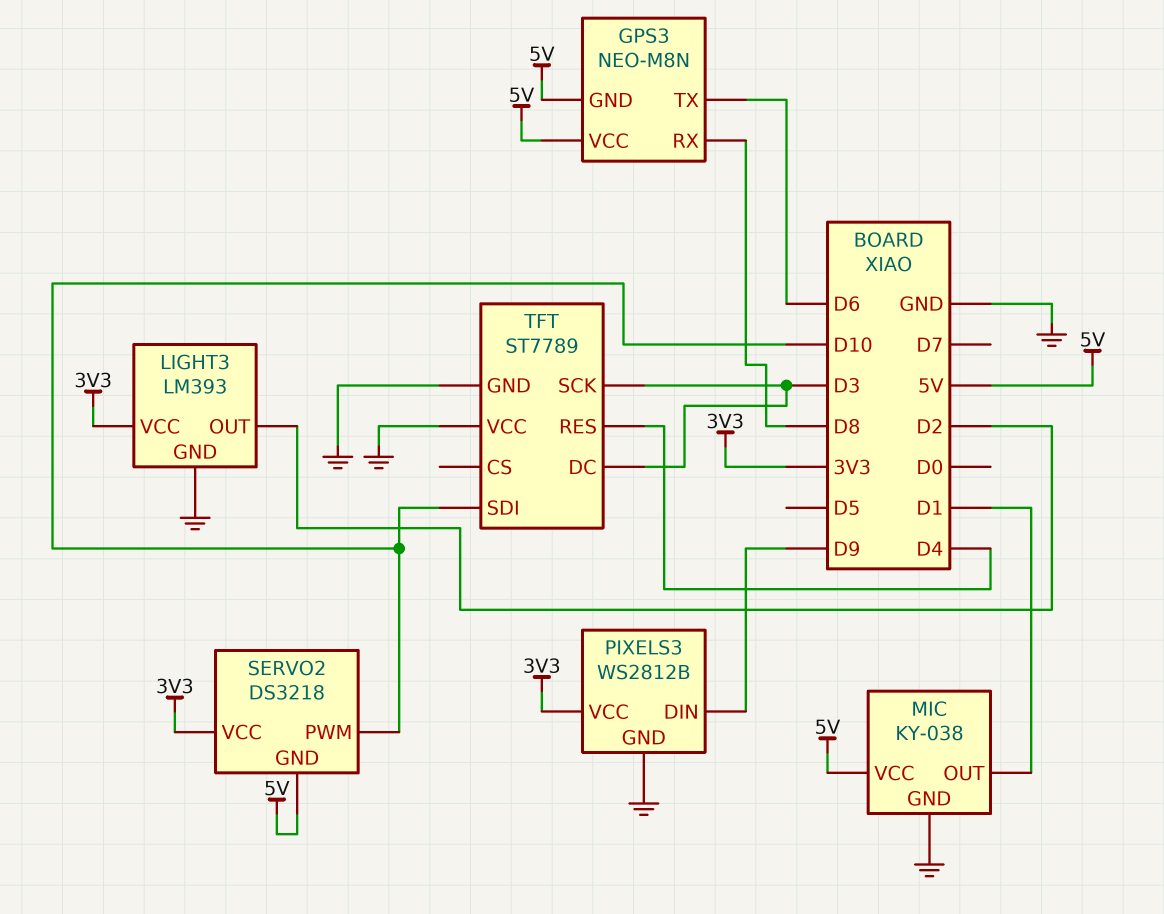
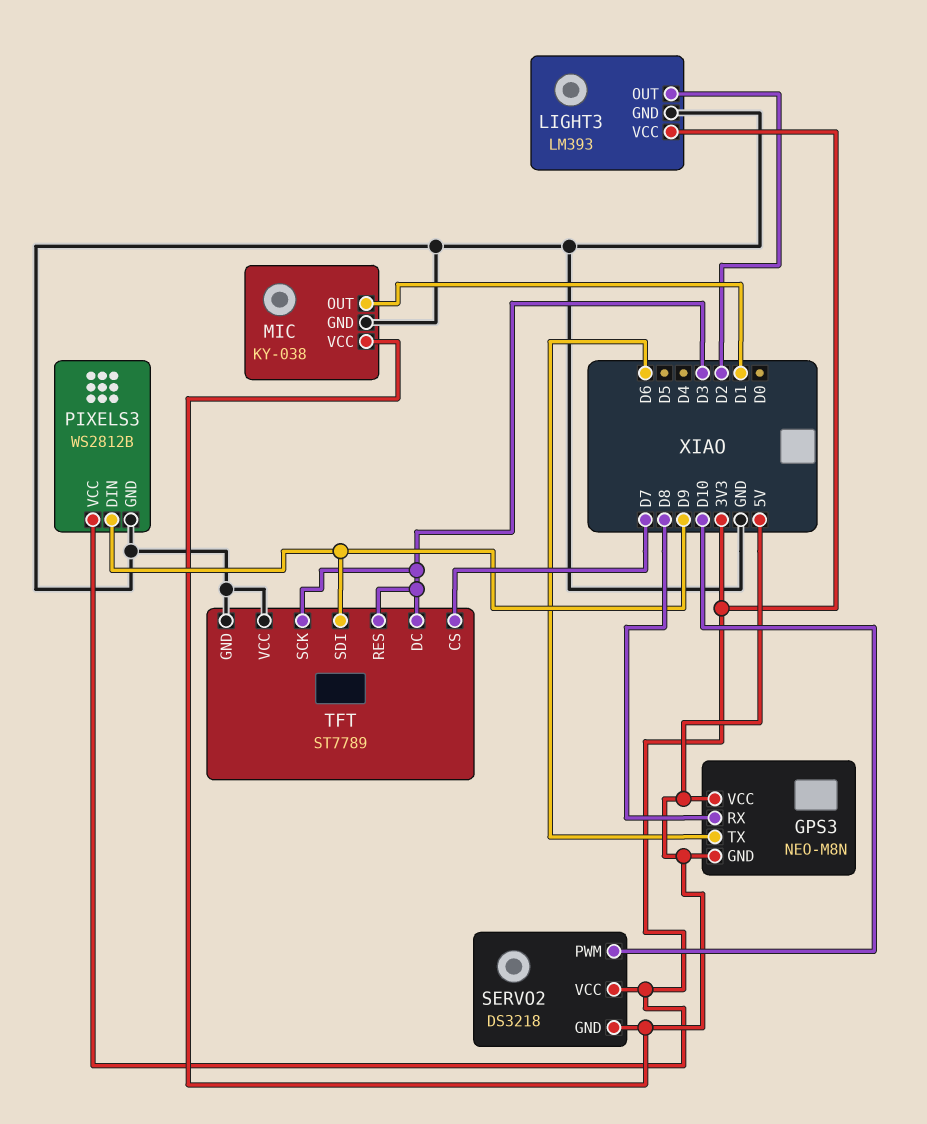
TFT pin CS: none -> D7
TFT pin RES: D4 -> D3
TFT pin SDI: D10 -> D9

